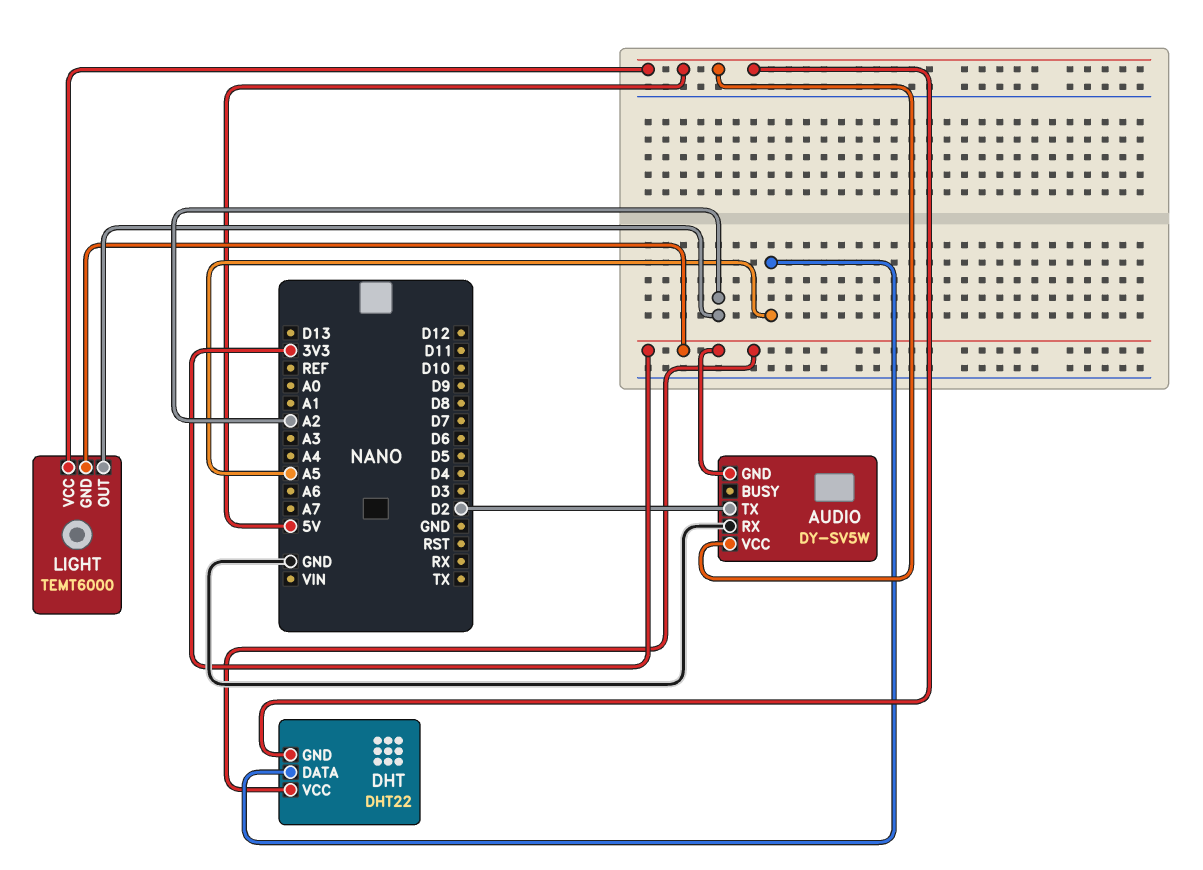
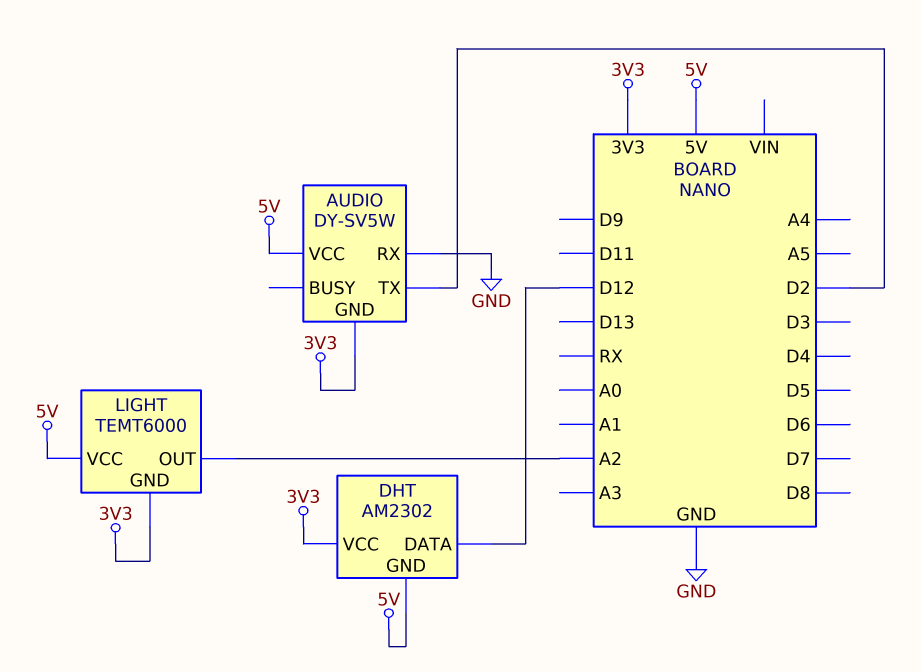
DHT: DHT22 -> AM2302
DHT pin DATA: A5 -> D12

